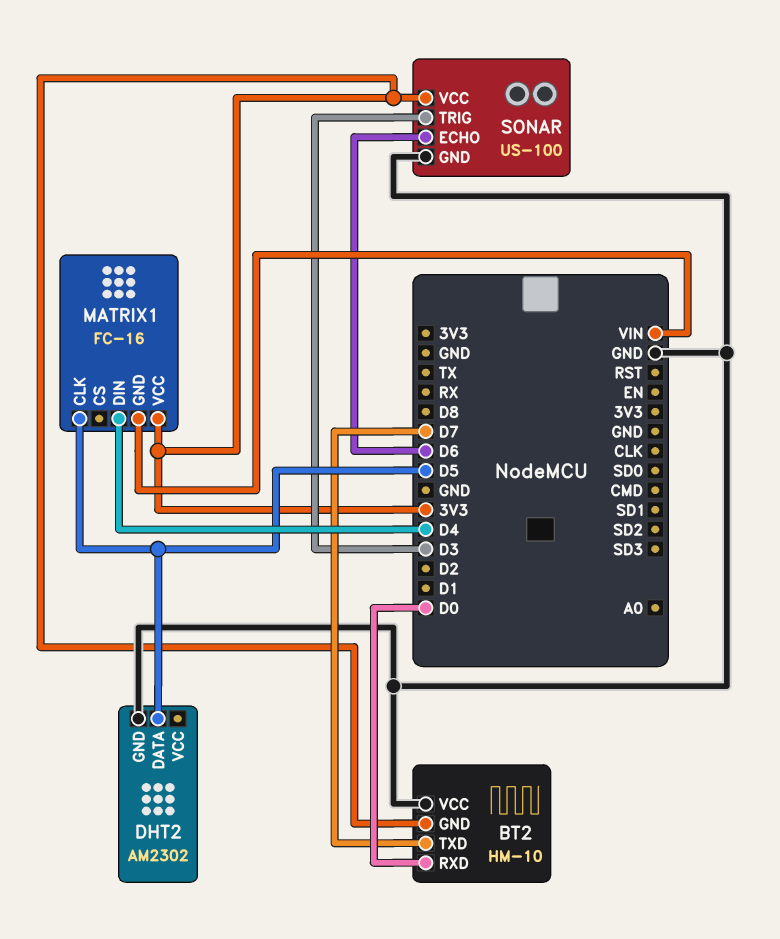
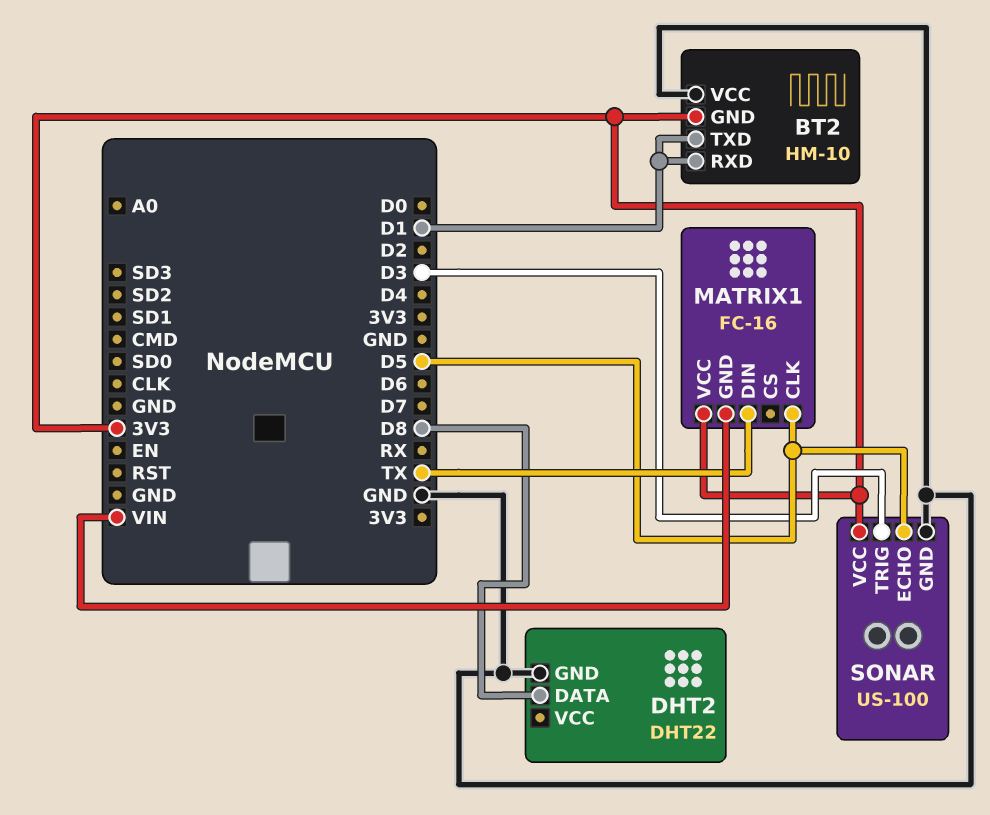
BT2 pin RXD: D0 -> D1
BT2 pin TXD: D7 -> D1
DHT2: AM2302 -> DHT22
DHT2 pin DATA: D5 -> D8
MATRIX1 pin DIN: D4 -> TX
SONAR pin ECHO: D6 -> D5

